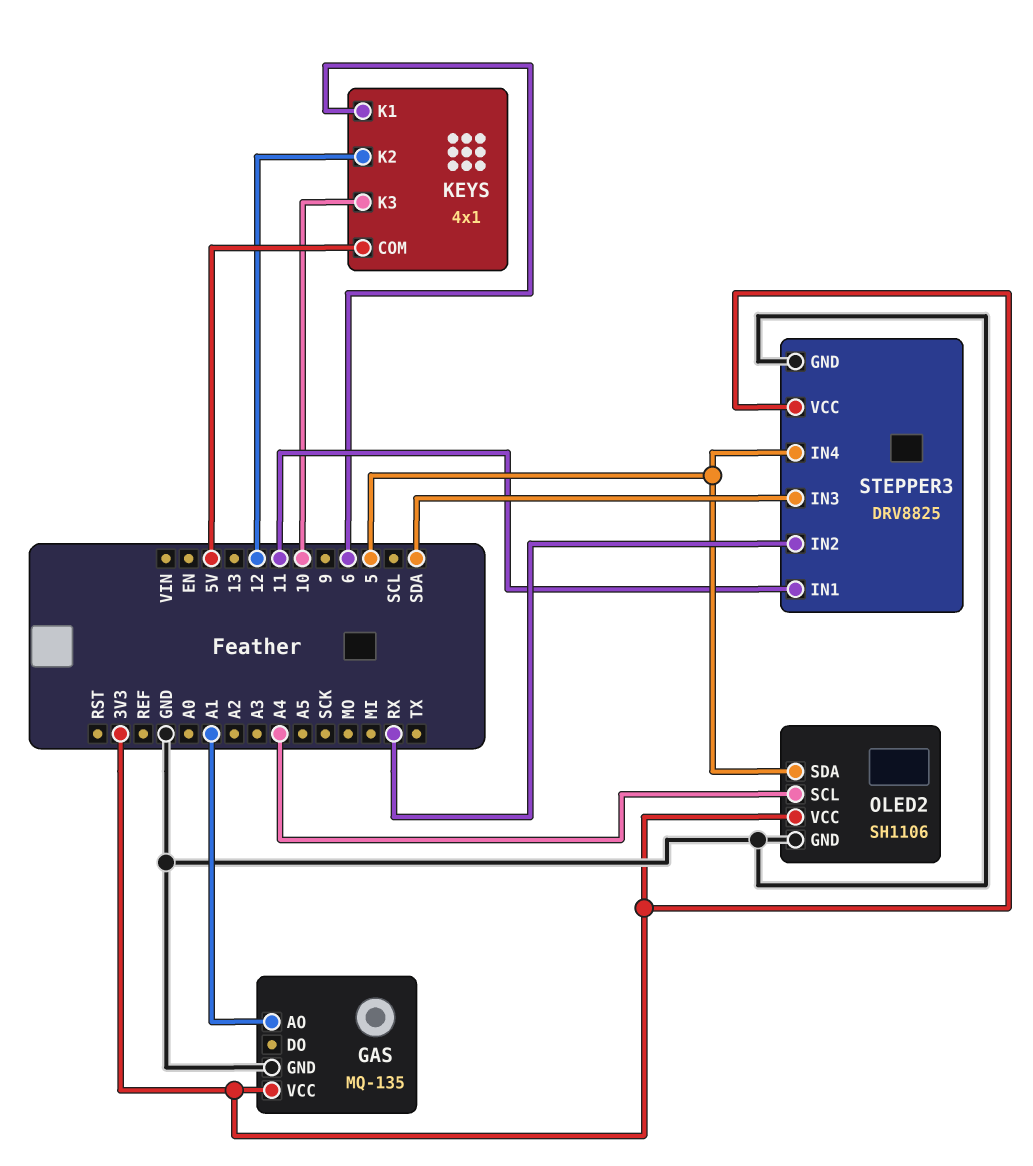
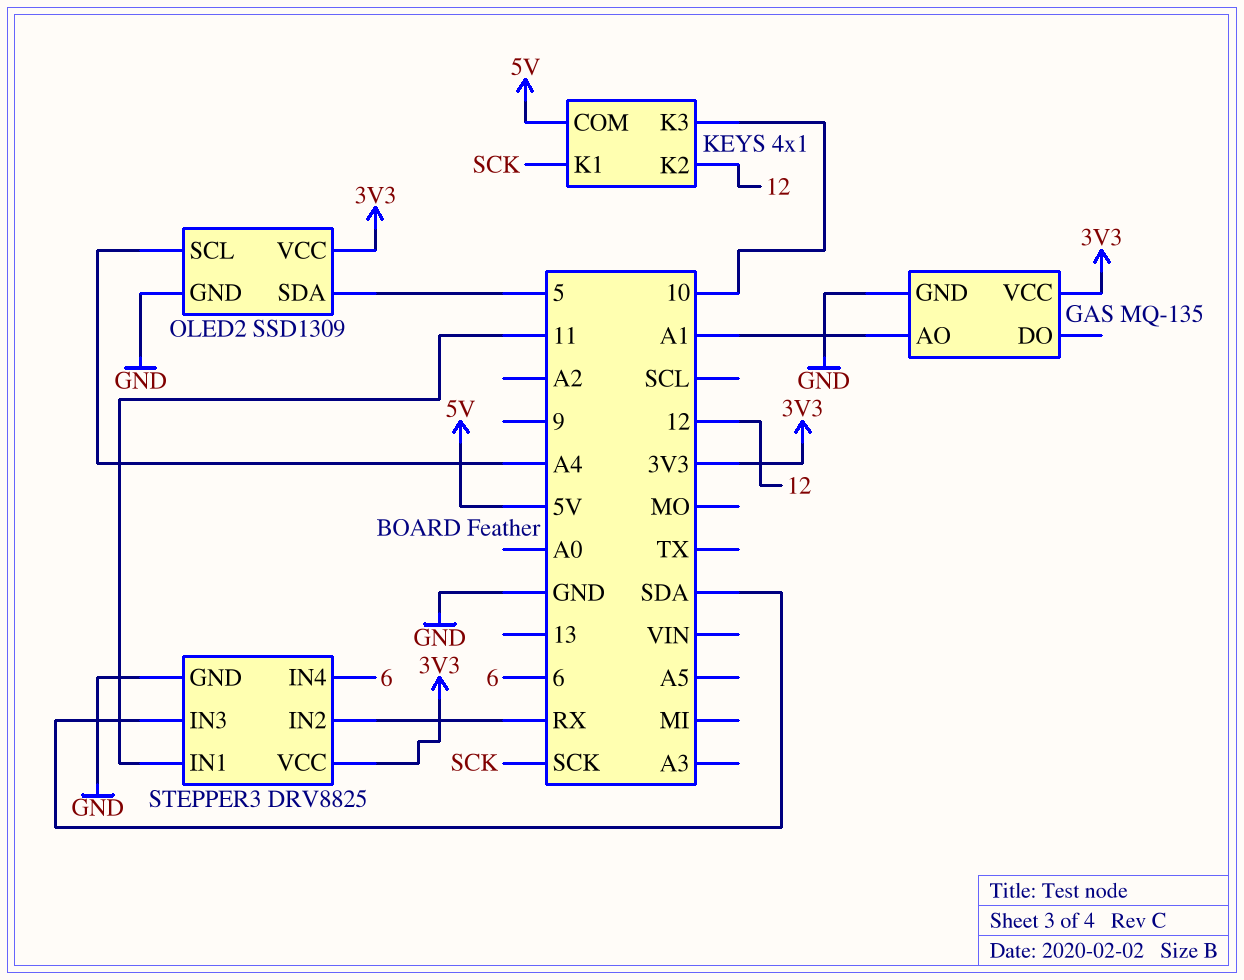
KEYS pin K1: 6 -> SCK
OLED2: SH1106 -> SSD1309
STEPPER3 pin IN4: 5 -> 6

